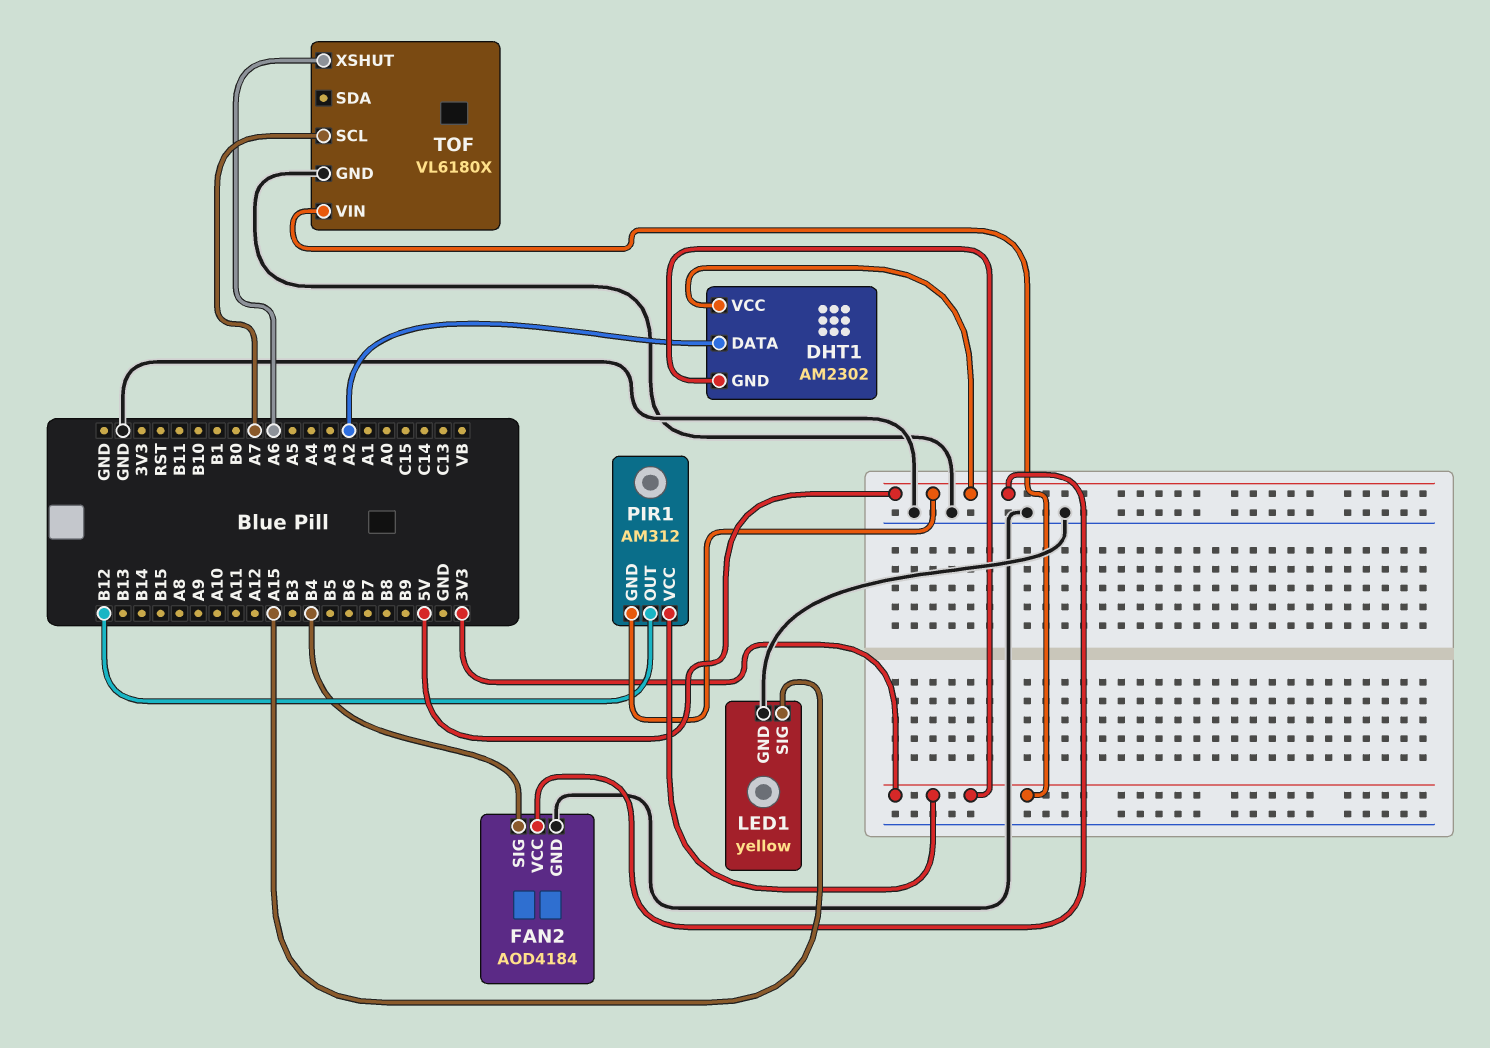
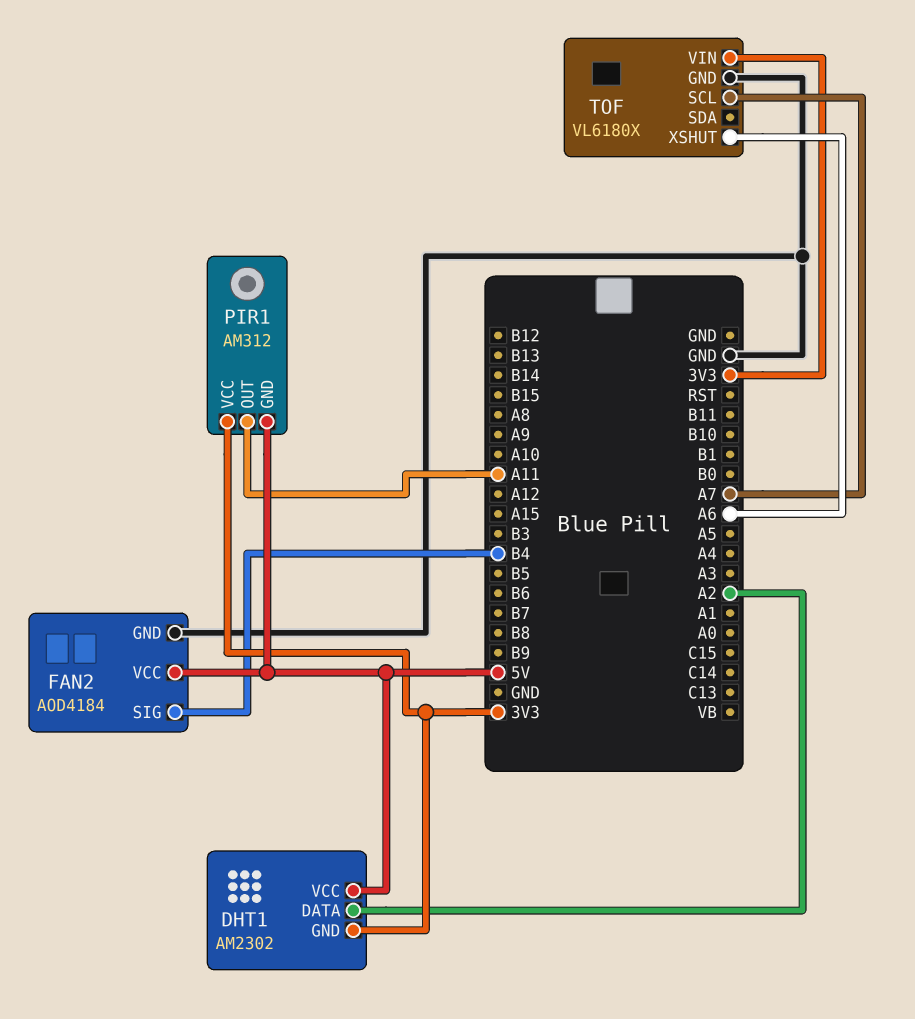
LED1: yellow -> none
LED1 pin GND: GND -> none
LED1 pin SIG: A15 -> none
PIR1 pin OUT: B12 -> A11

